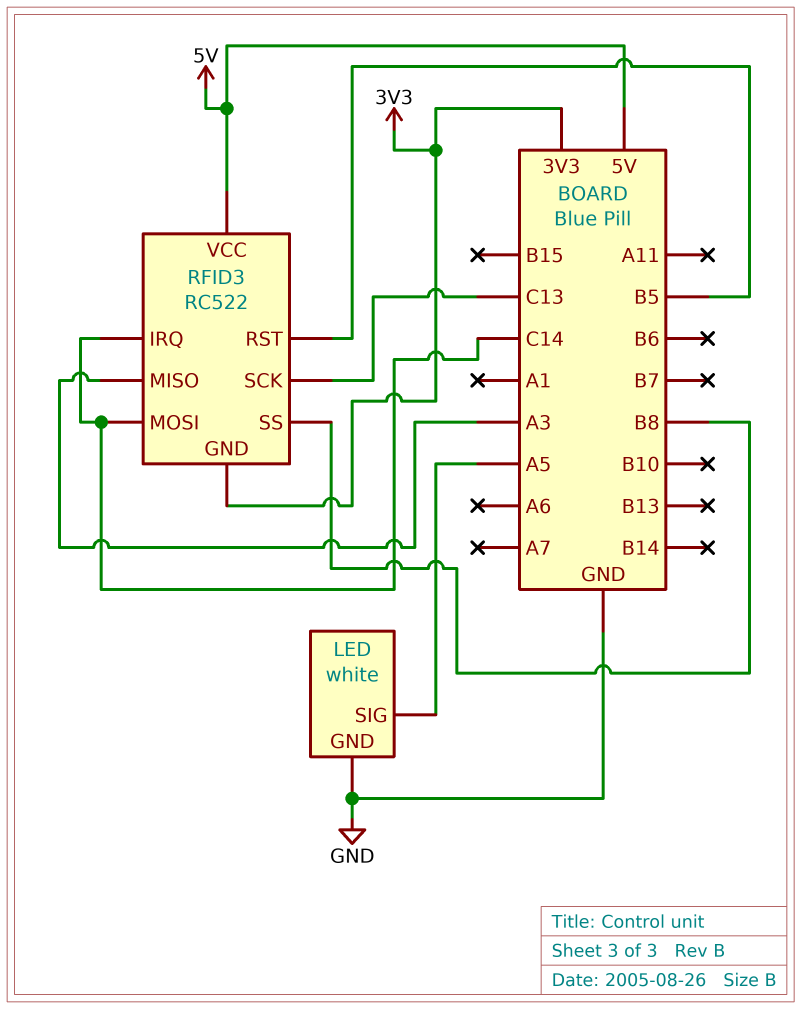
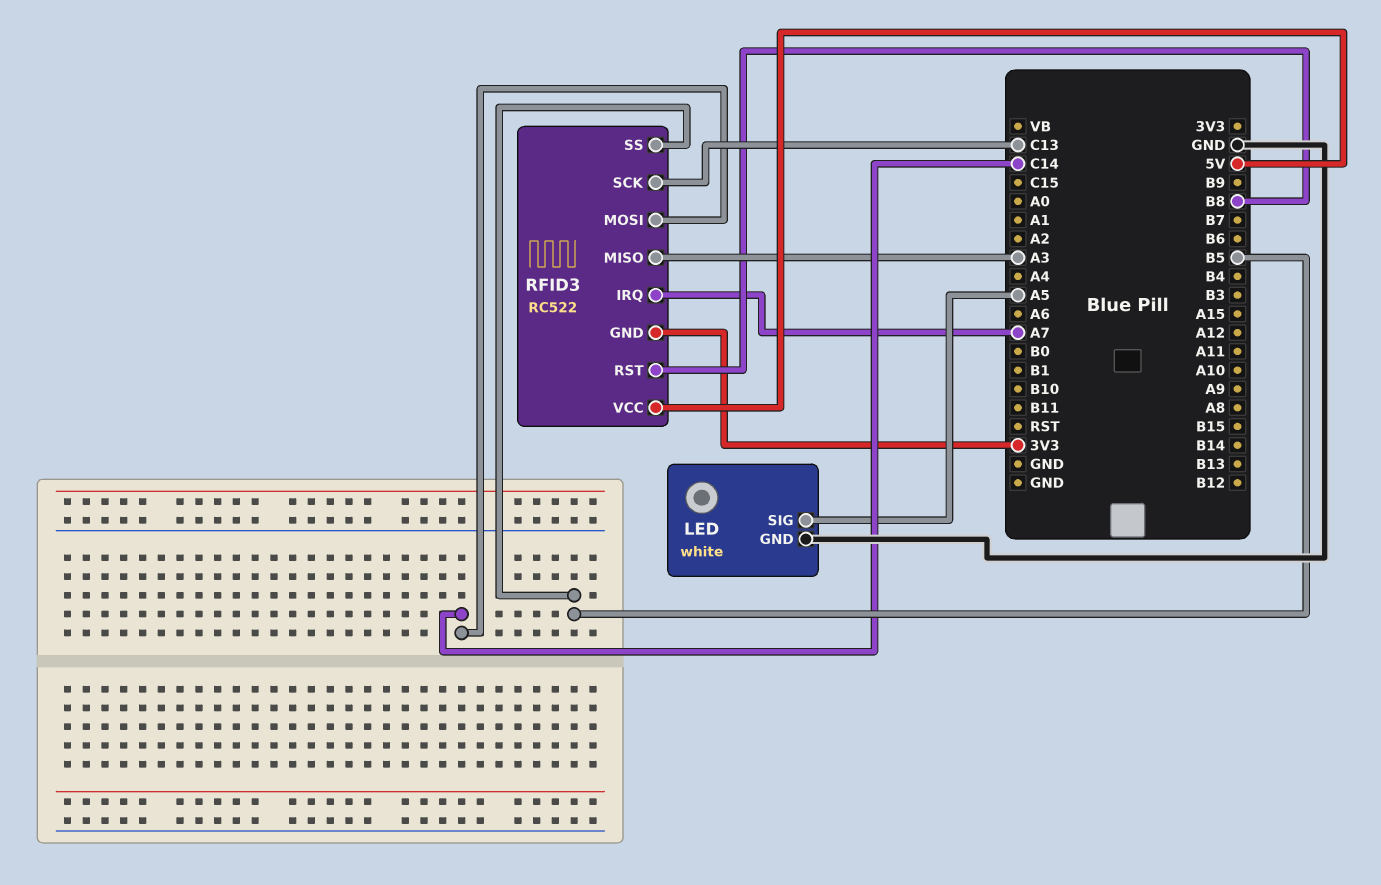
RFID3 pin IRQ: C14 -> A7
RFID3 pin RST: B5 -> B8
RFID3 pin SS: B8 -> B5

